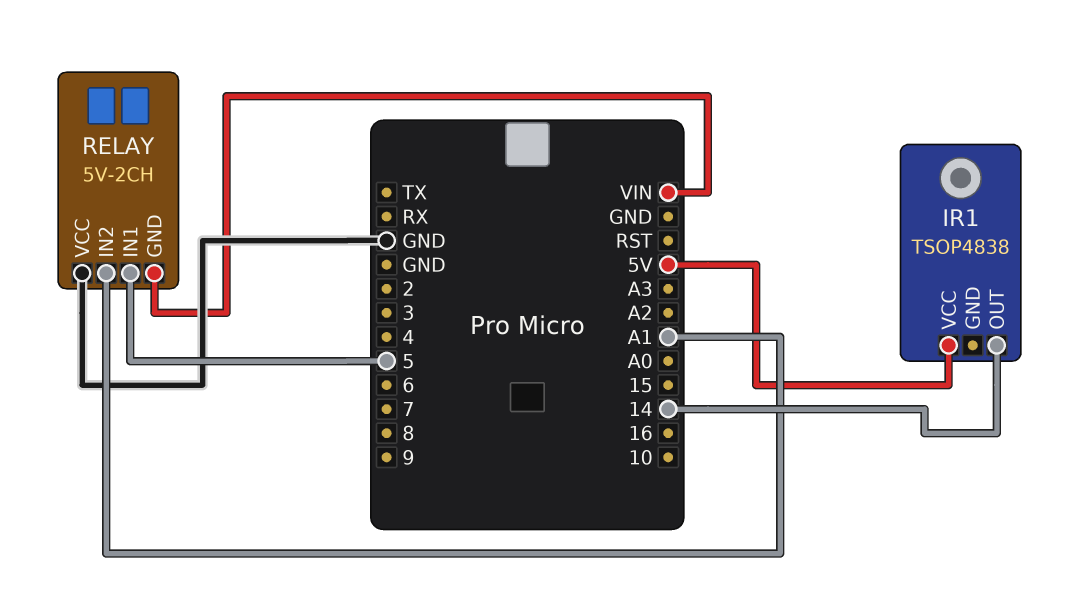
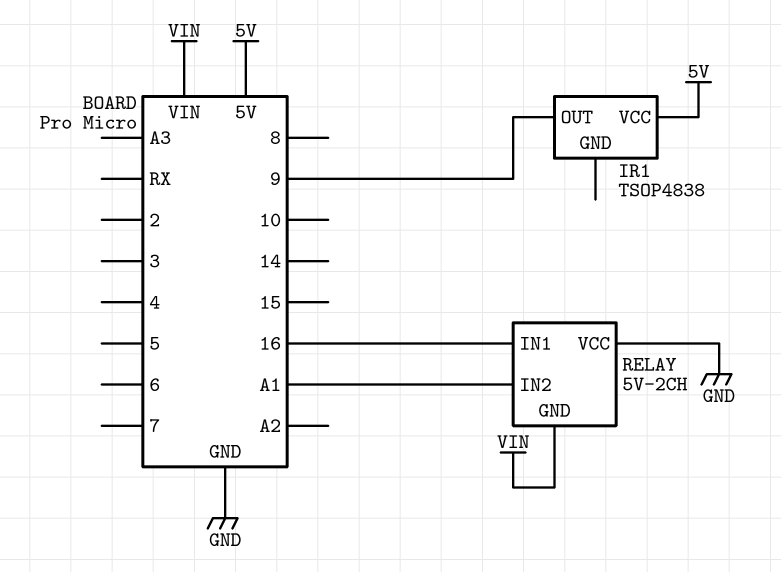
IR1 pin OUT: 14 -> 9
RELAY pin IN1: 5 -> 16

